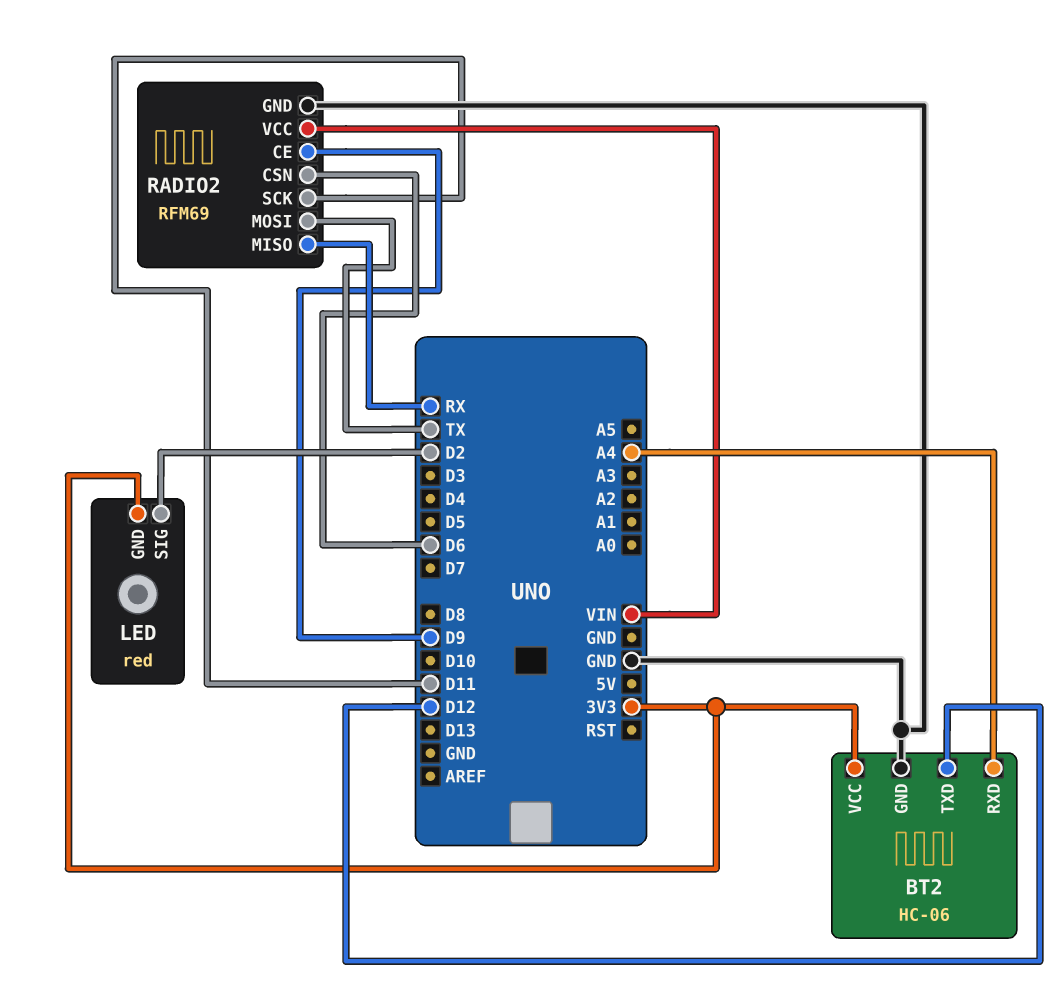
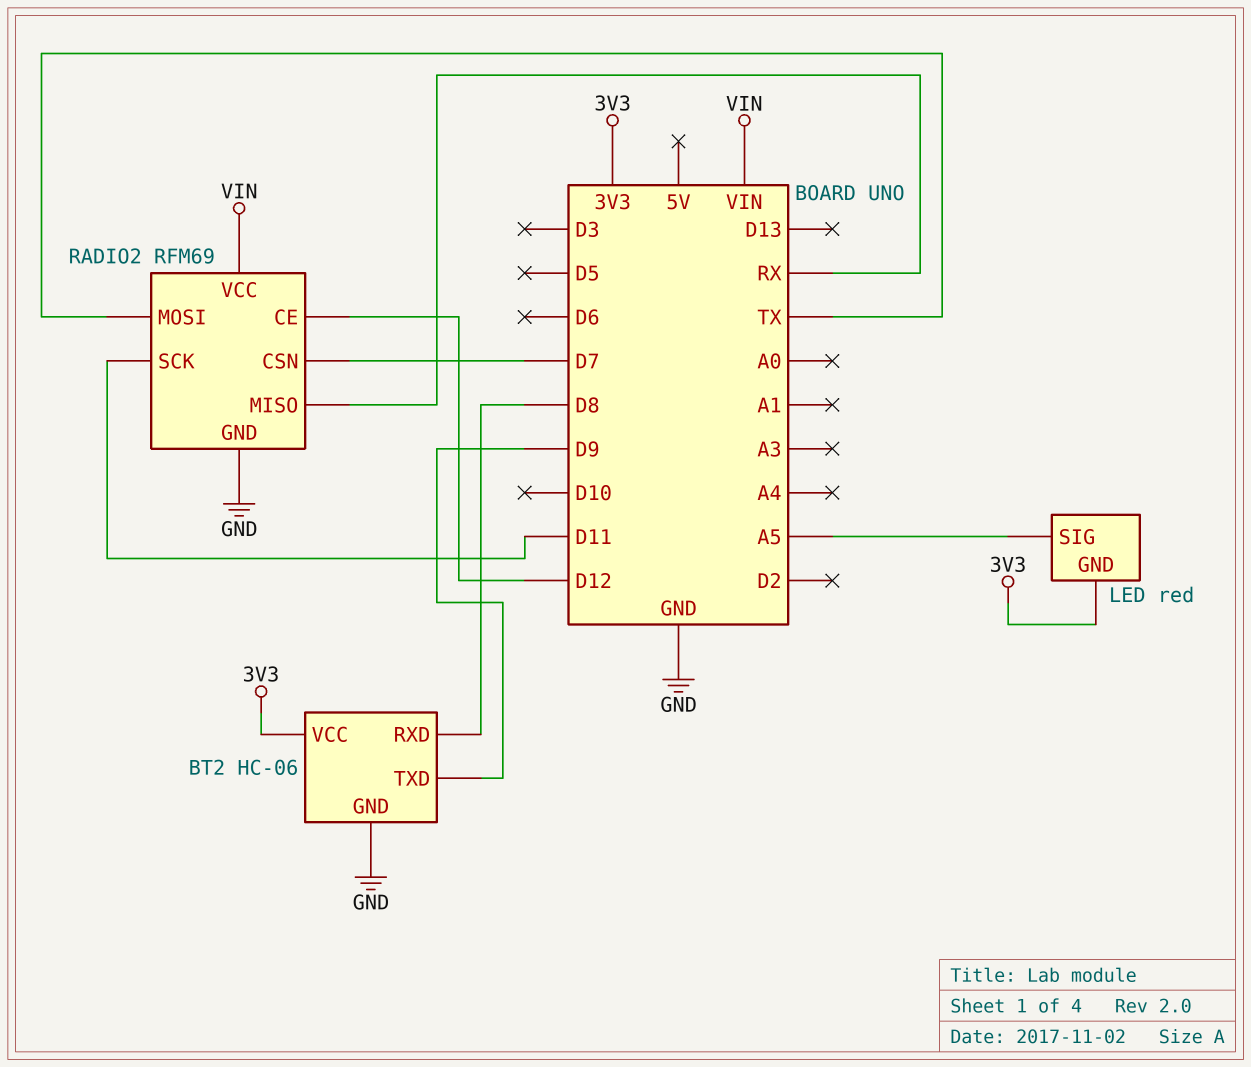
BT2 pin RXD: A4 -> D8
BT2 pin TXD: D12 -> D9
LED pin SIG: D2 -> A5
RADIO2 pin CE: D9 -> D12
RADIO2 pin CSN: D6 -> D7

